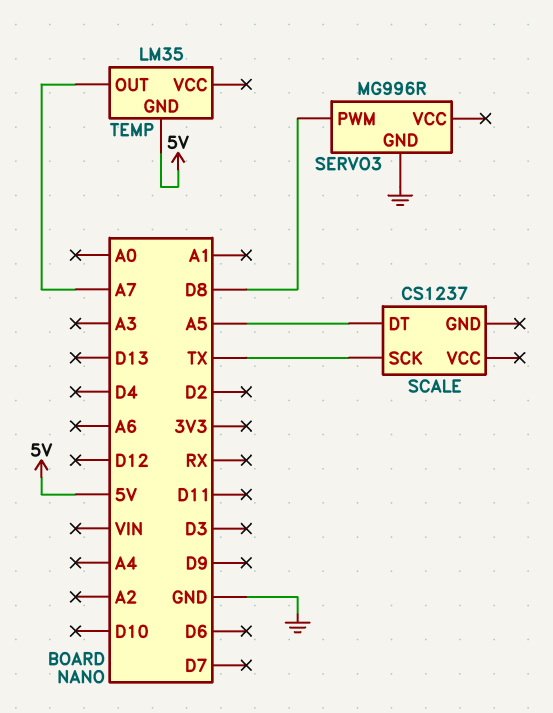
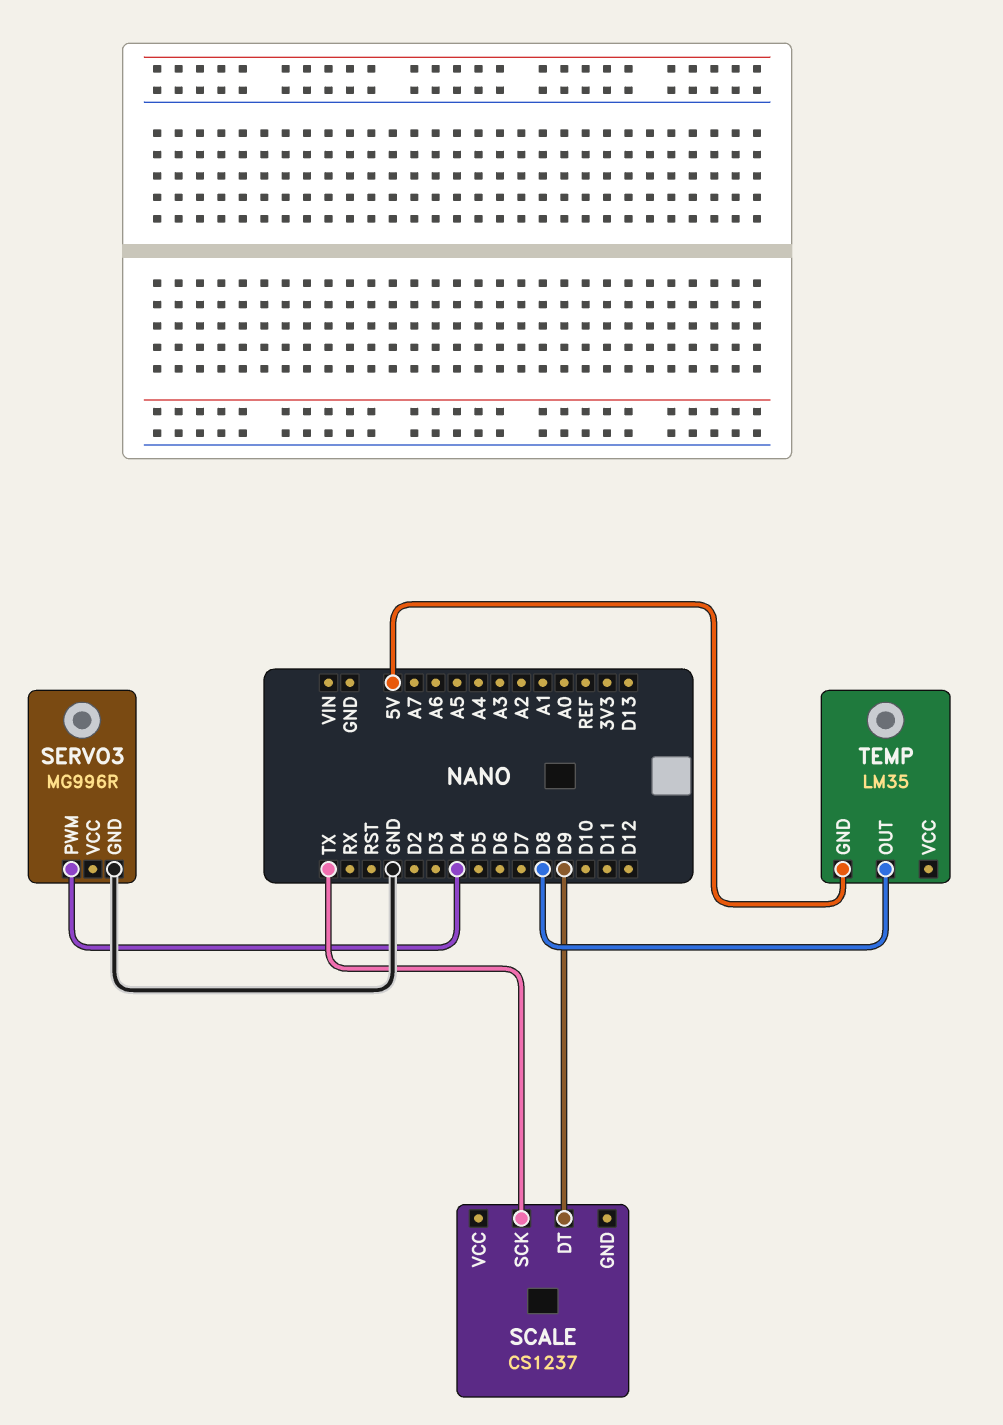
SCALE pin DT: A5 -> D9
SERVO3 pin PWM: D8 -> D4
TEMP pin OUT: A7 -> D8

